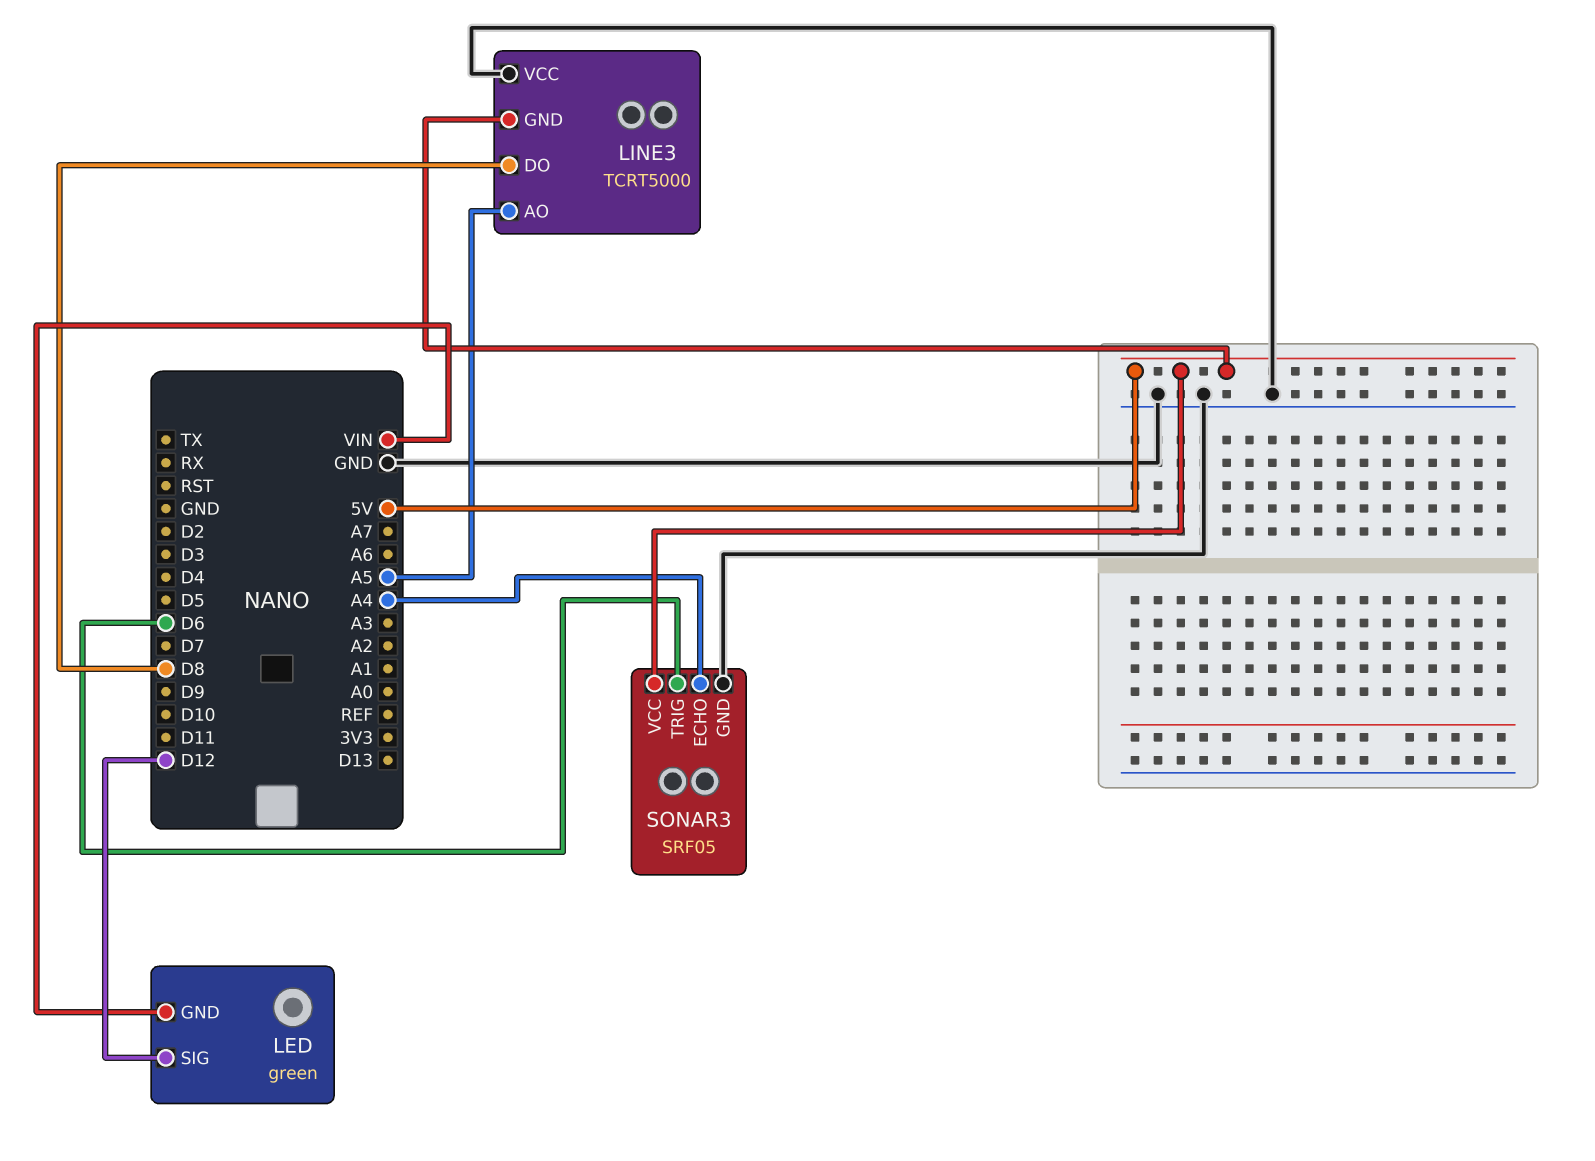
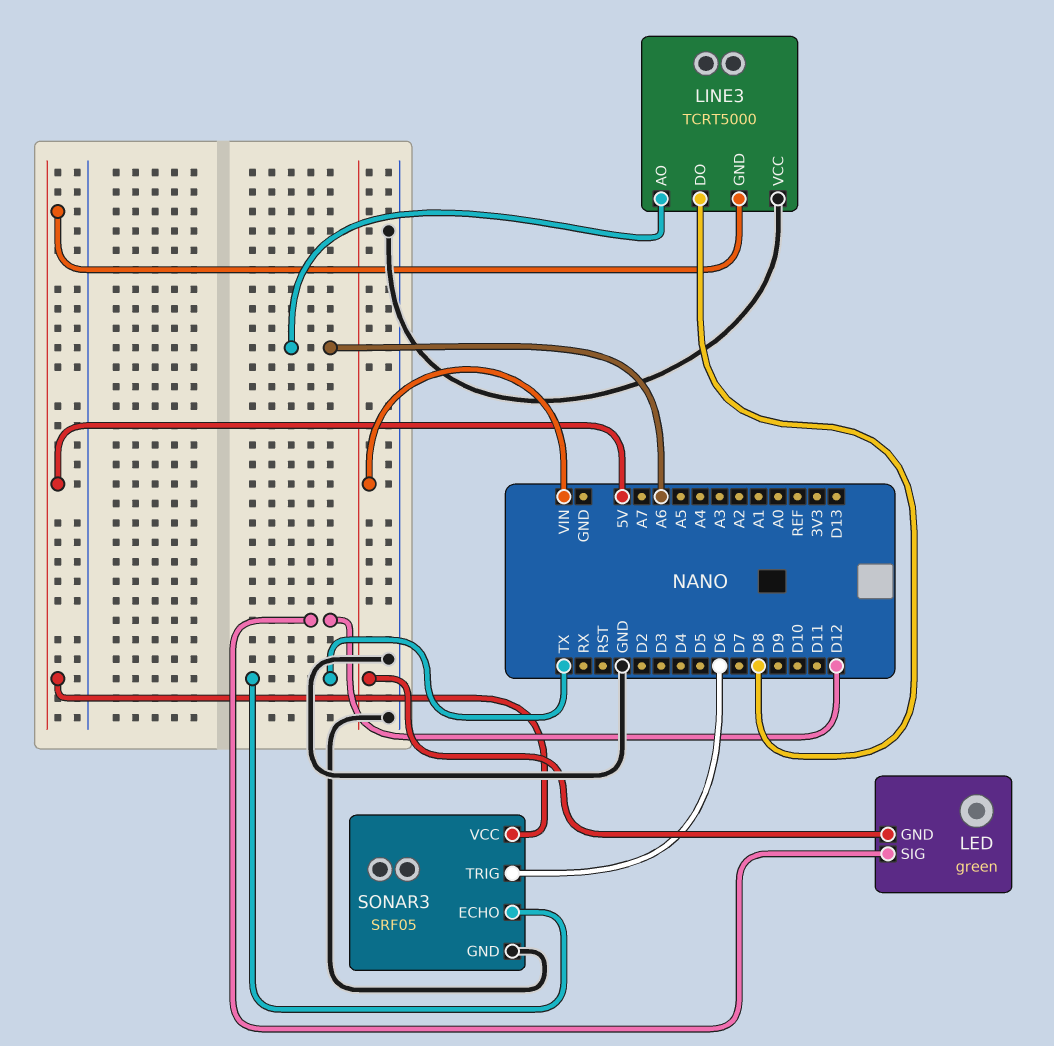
LINE3 pin AO: A5 -> A6
SONAR3 pin ECHO: A4 -> TX

